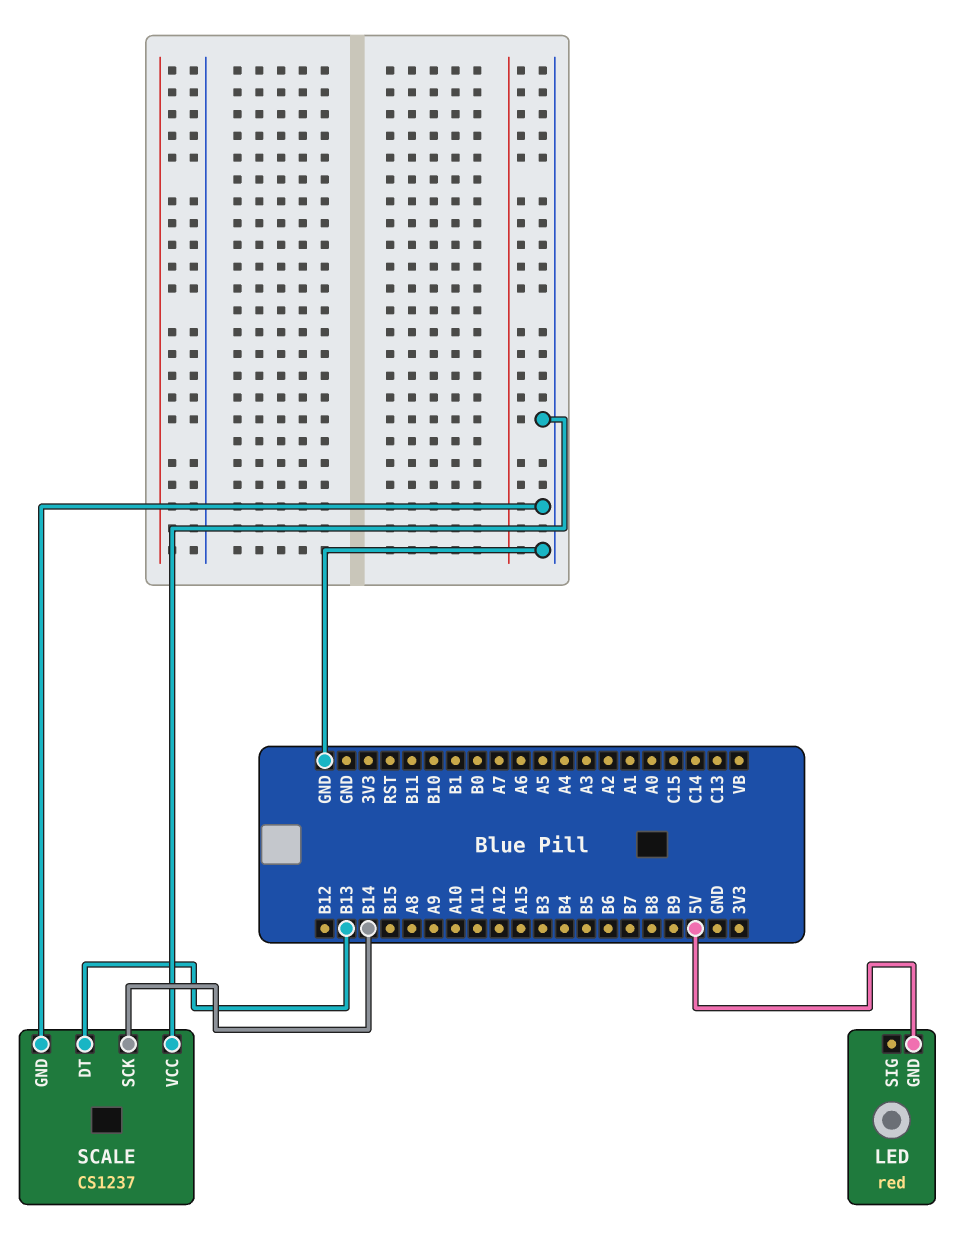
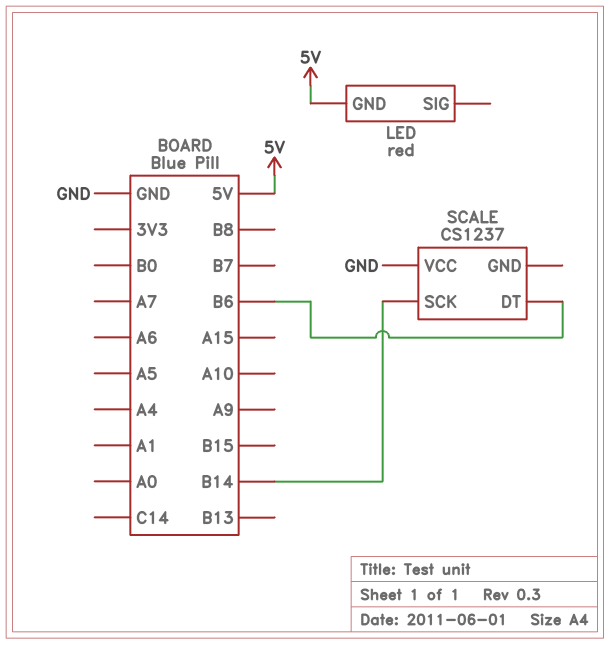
SCALE pin DT: B13 -> B6
SCALE pin GND: GND -> none

